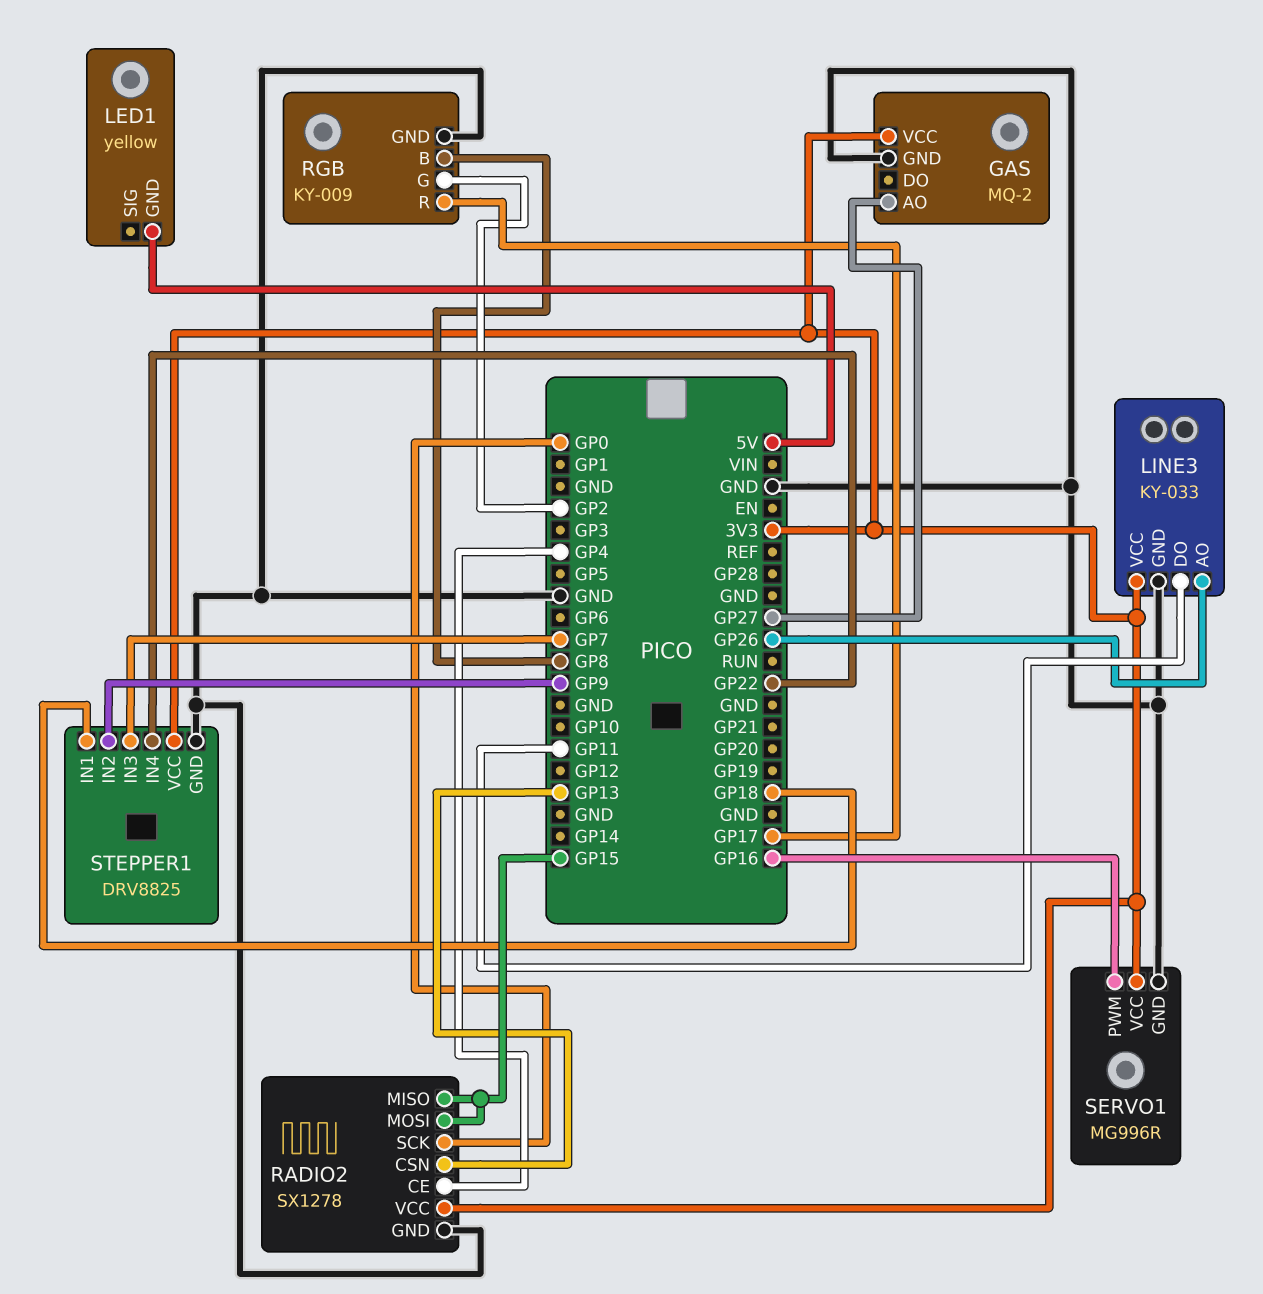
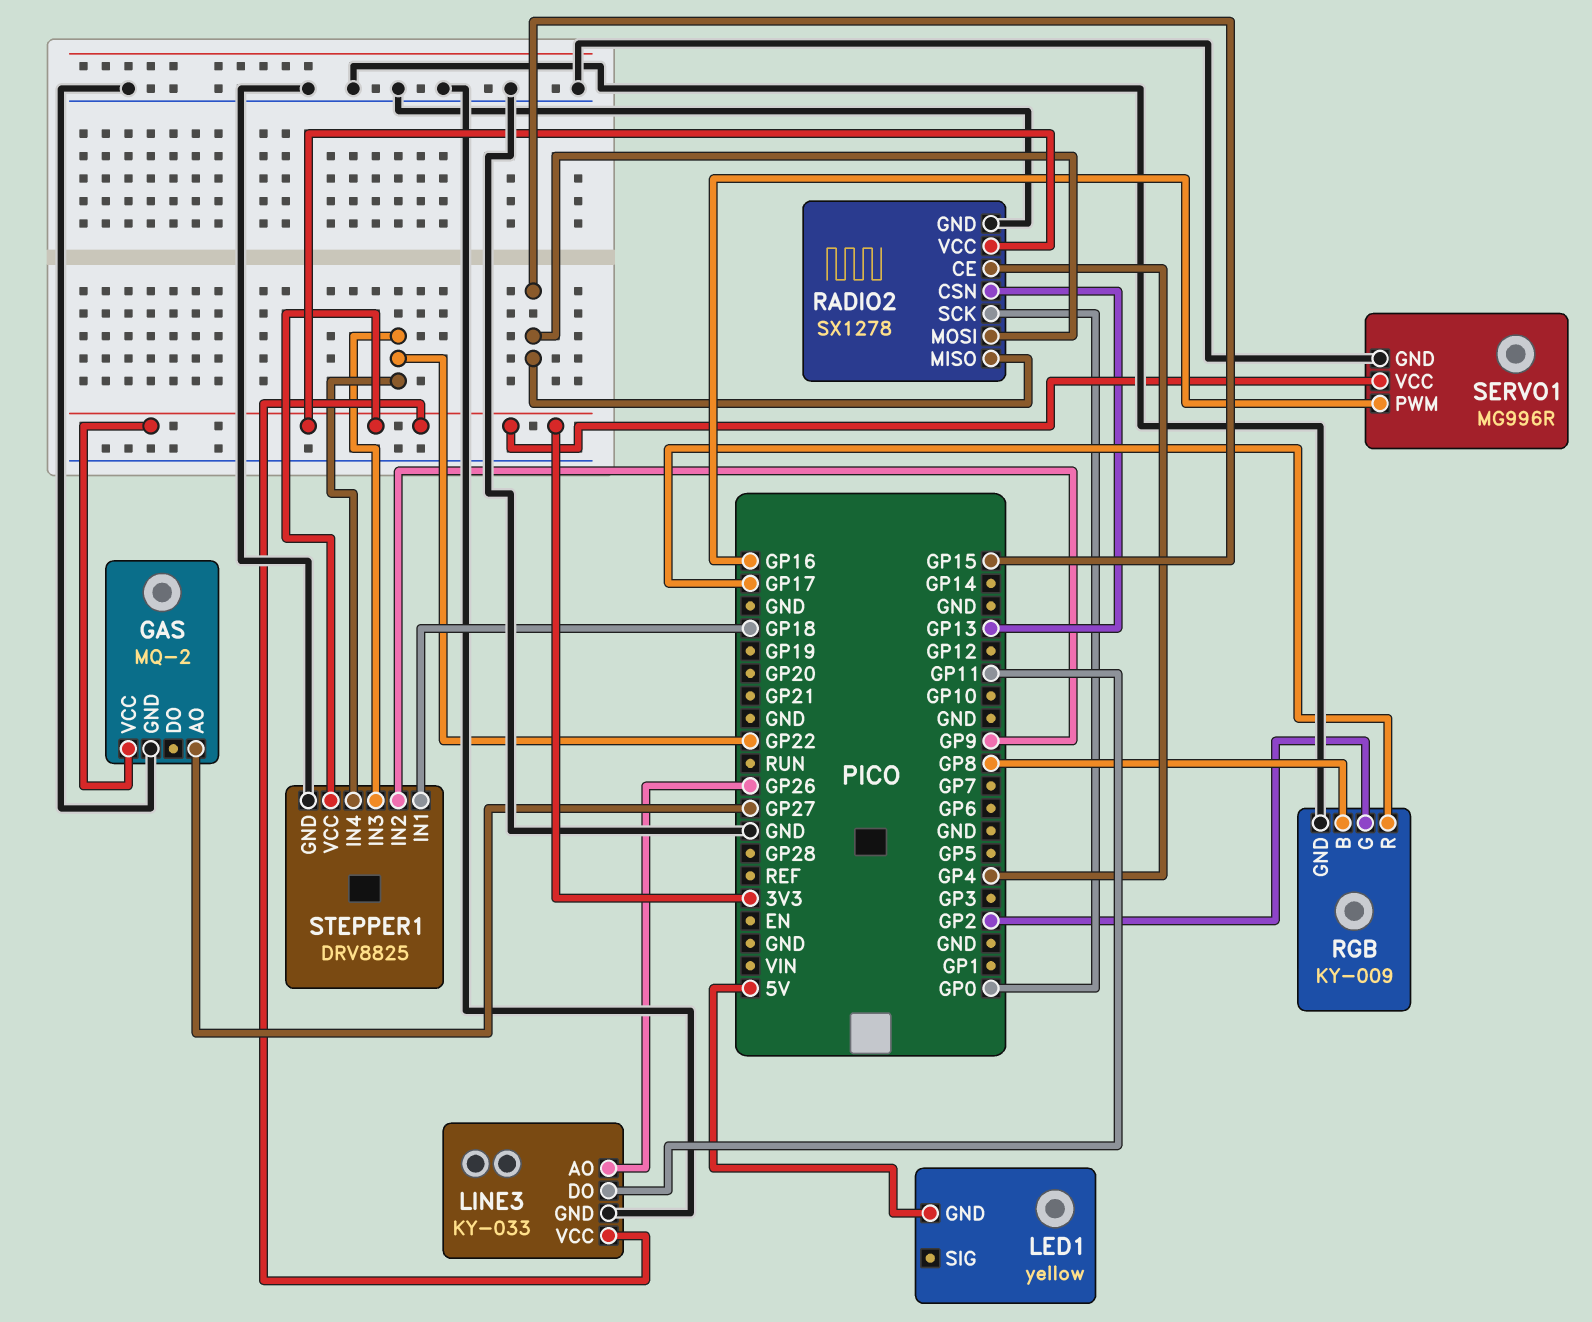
STEPPER1 pin IN3: GP7 -> GP22

